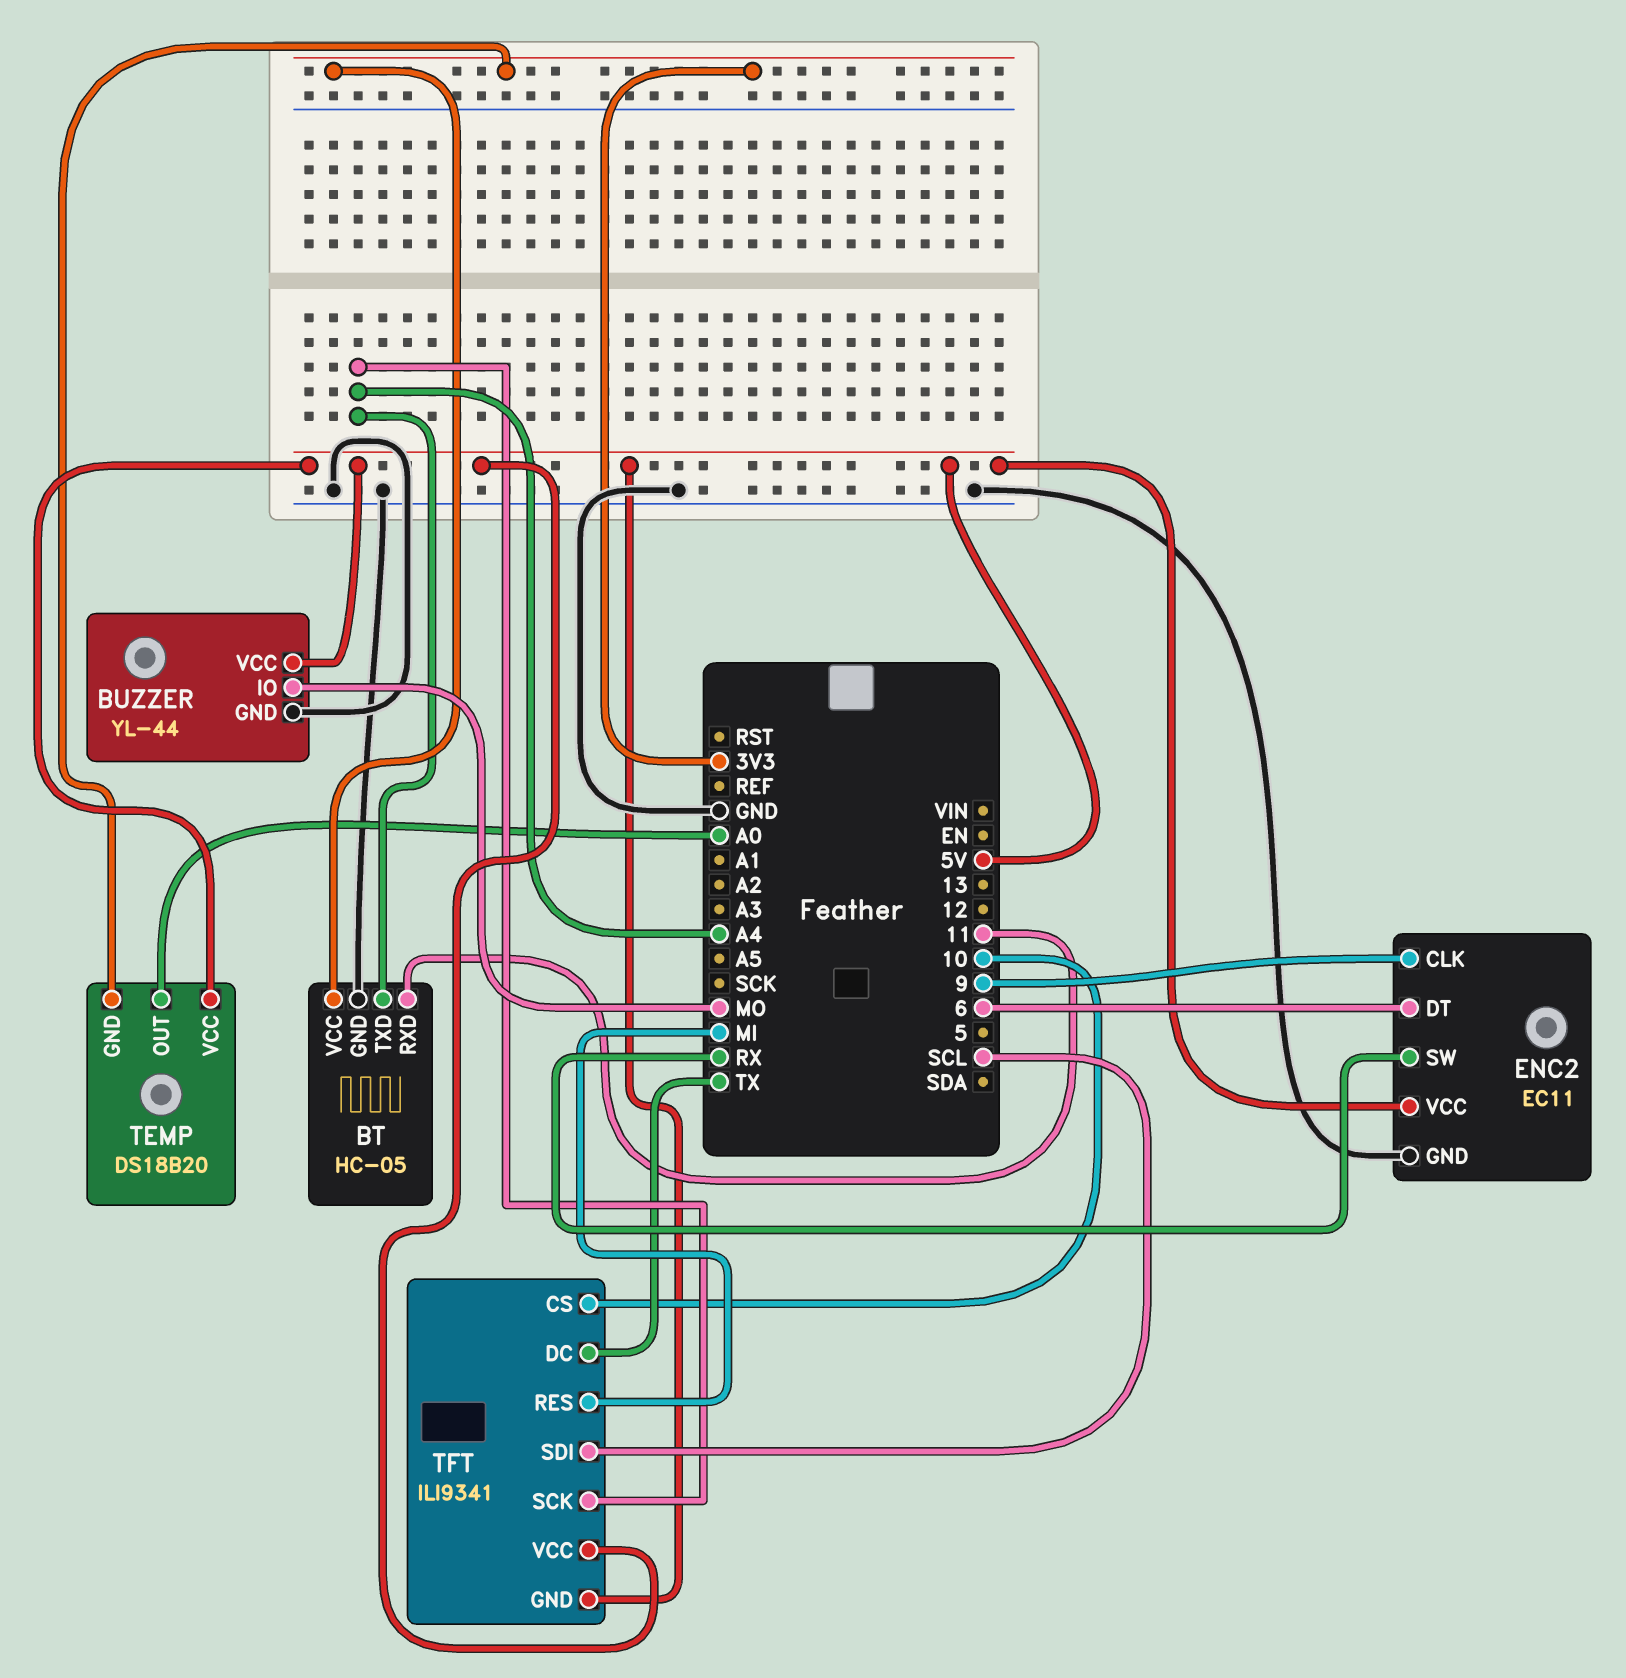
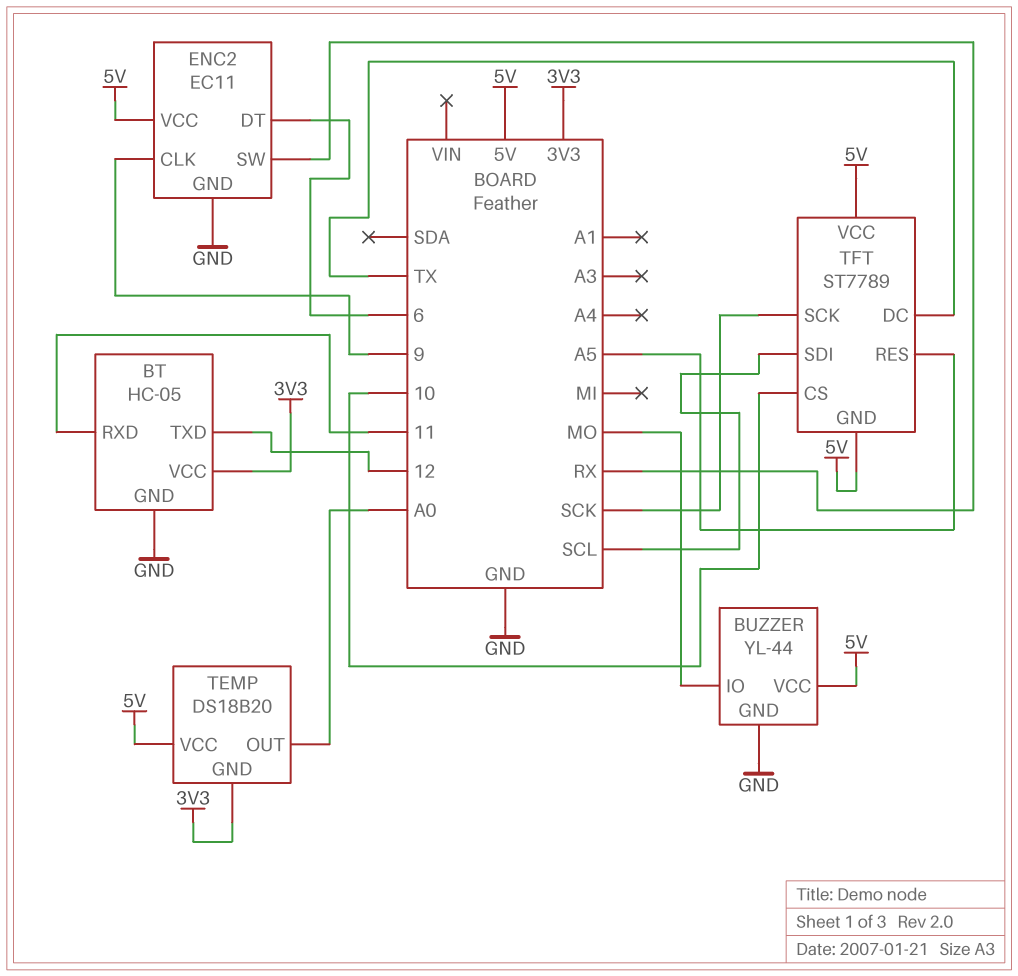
BT pin TXD: A4 -> 12
TFT: ILI9341 -> ST7789
TFT pin RES: MI -> A5
TFT pin SCK: A4 -> SCK

